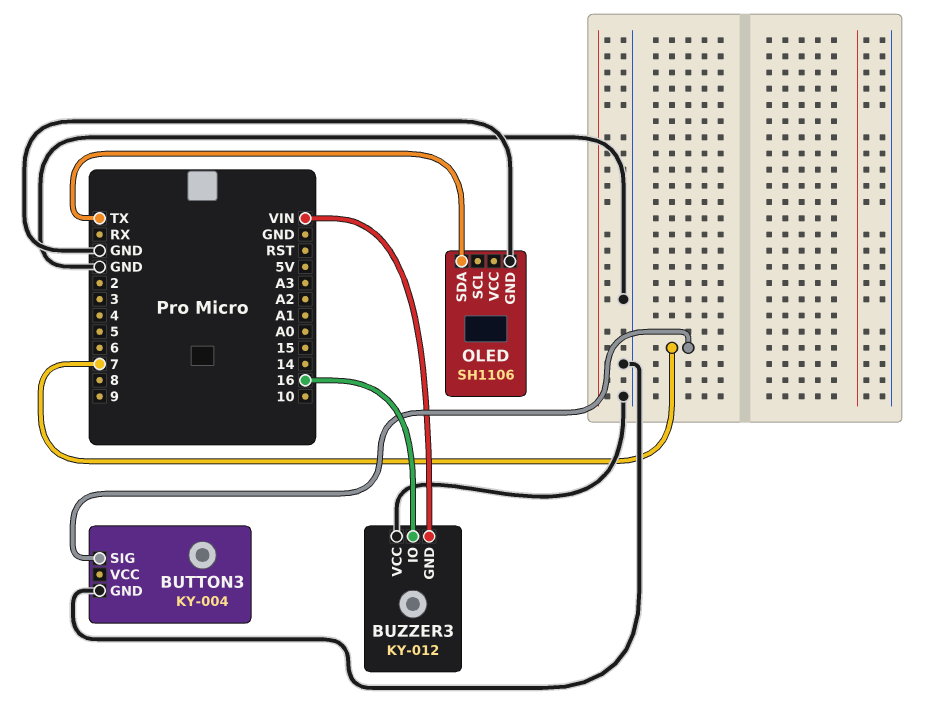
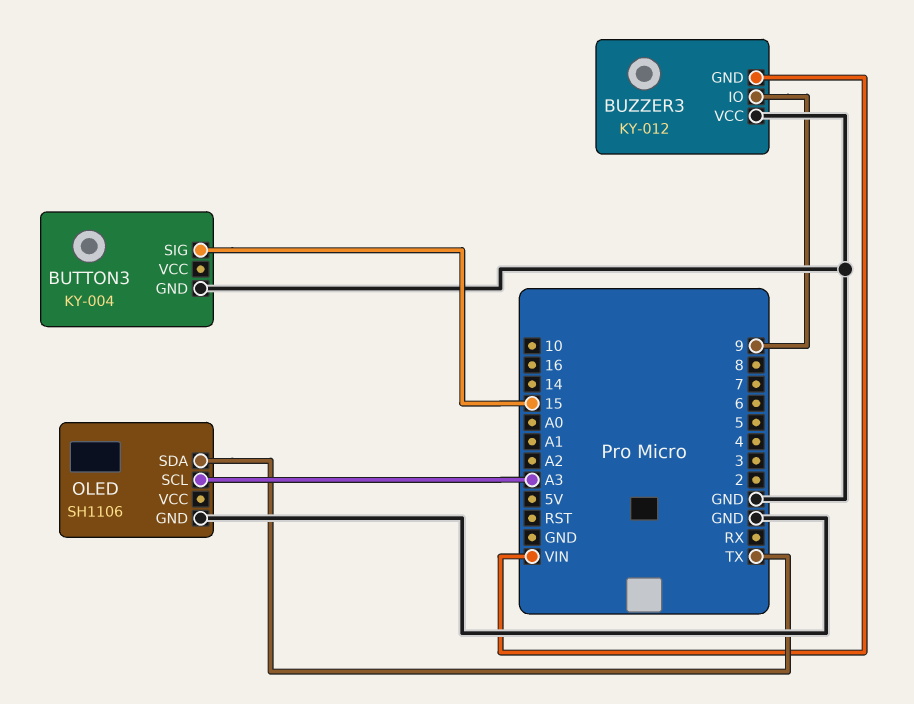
BUTTON3 pin SIG: 7 -> 15
BUZZER3 pin IO: 16 -> 9
OLED pin SCL: none -> A3

